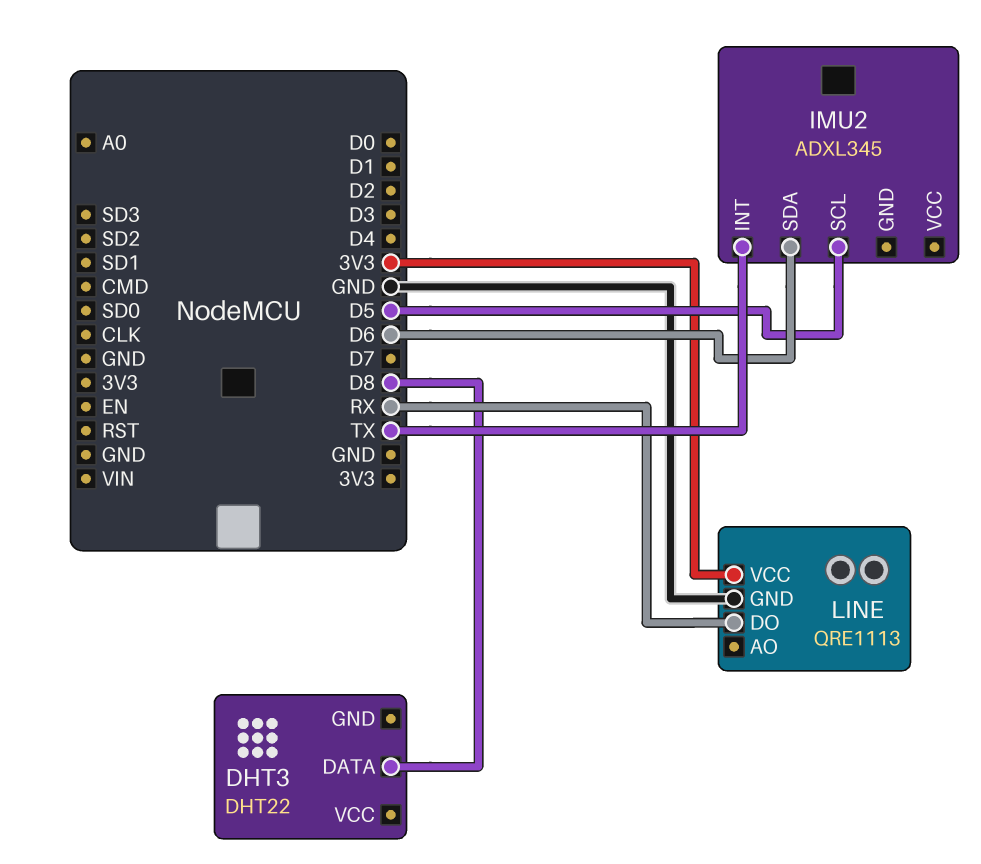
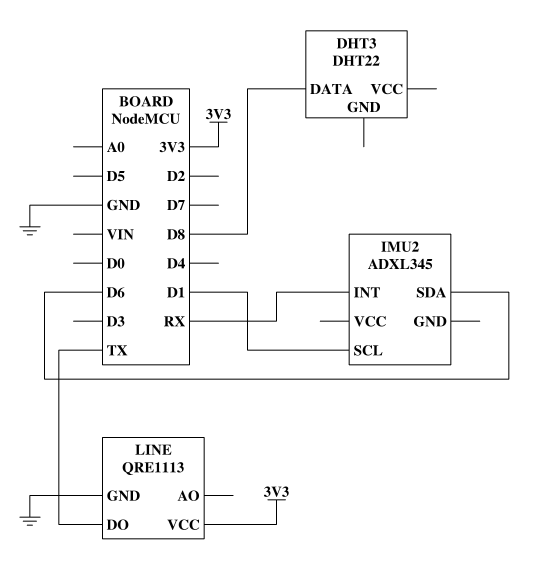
IMU2 pin INT: TX -> RX
IMU2 pin SCL: D5 -> D1
LINE pin DO: RX -> TX

